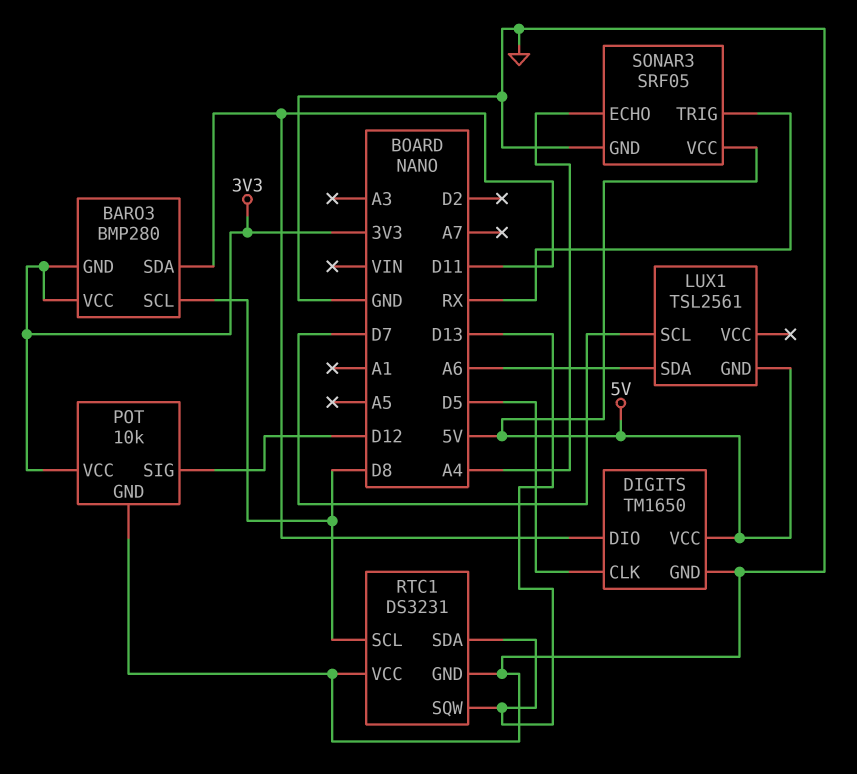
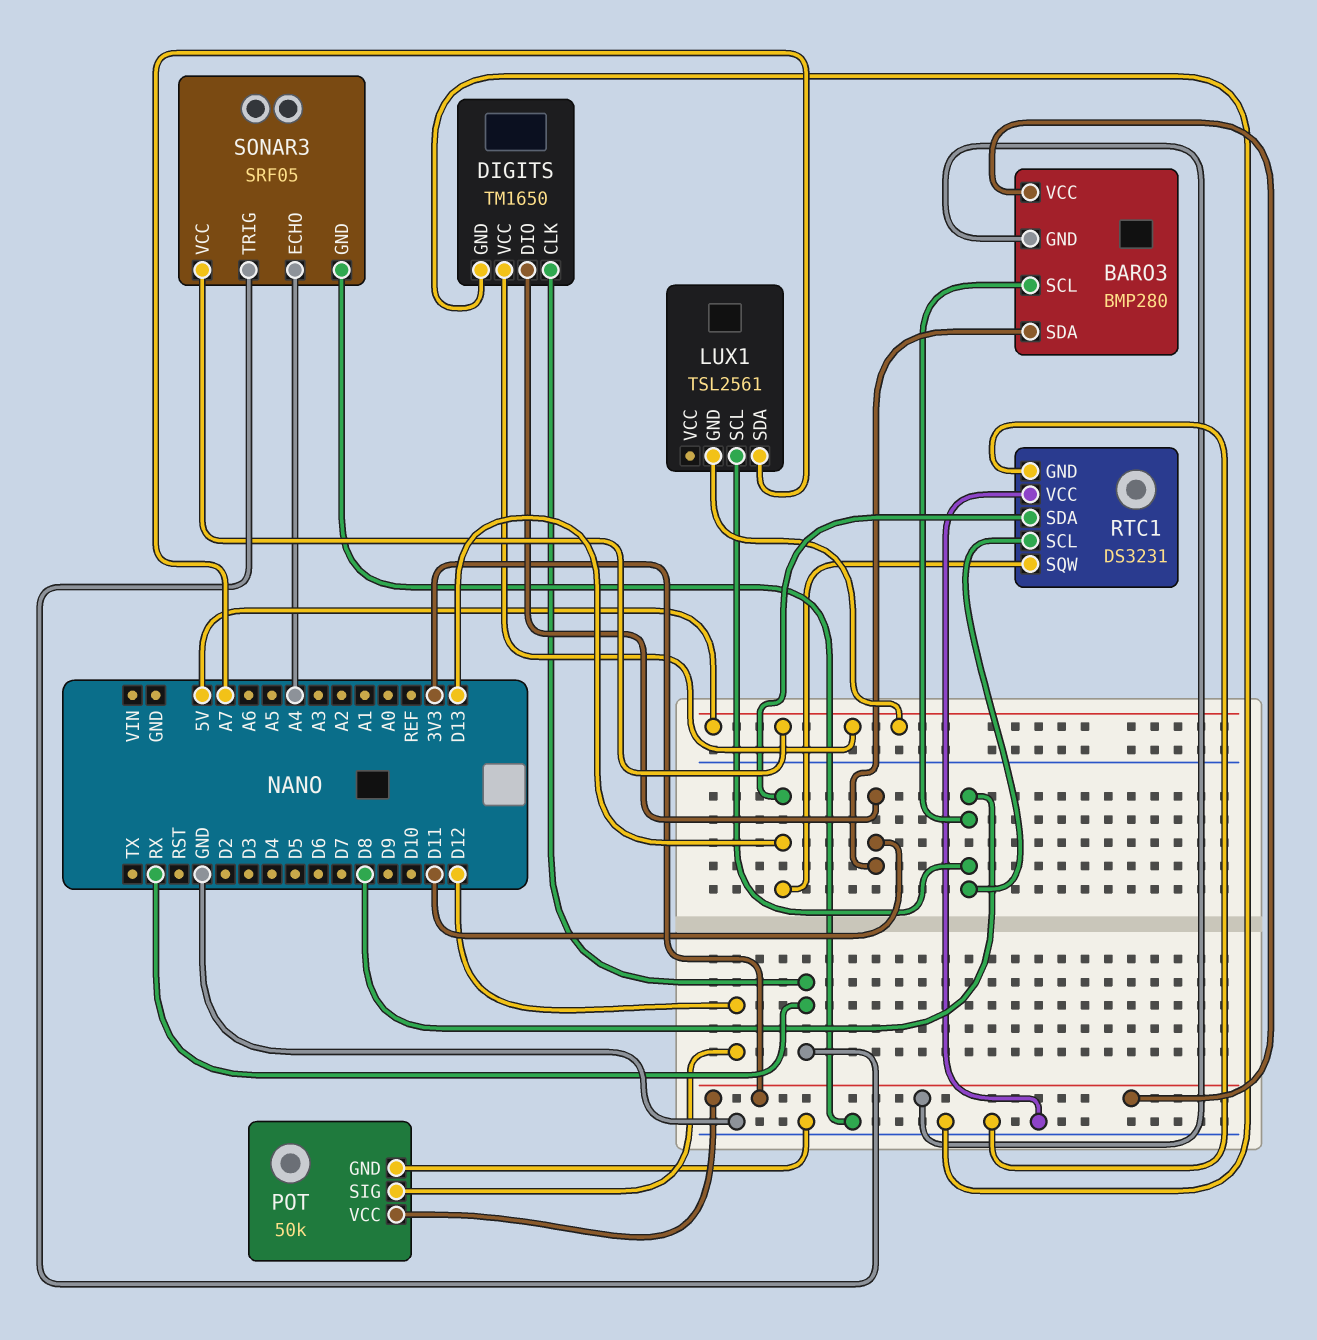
DIGITS pin CLK: D5 -> RX
LUX1 pin SCL: D7 -> D8
LUX1 pin SDA: A6 -> A7
POT: 10k -> 50k

